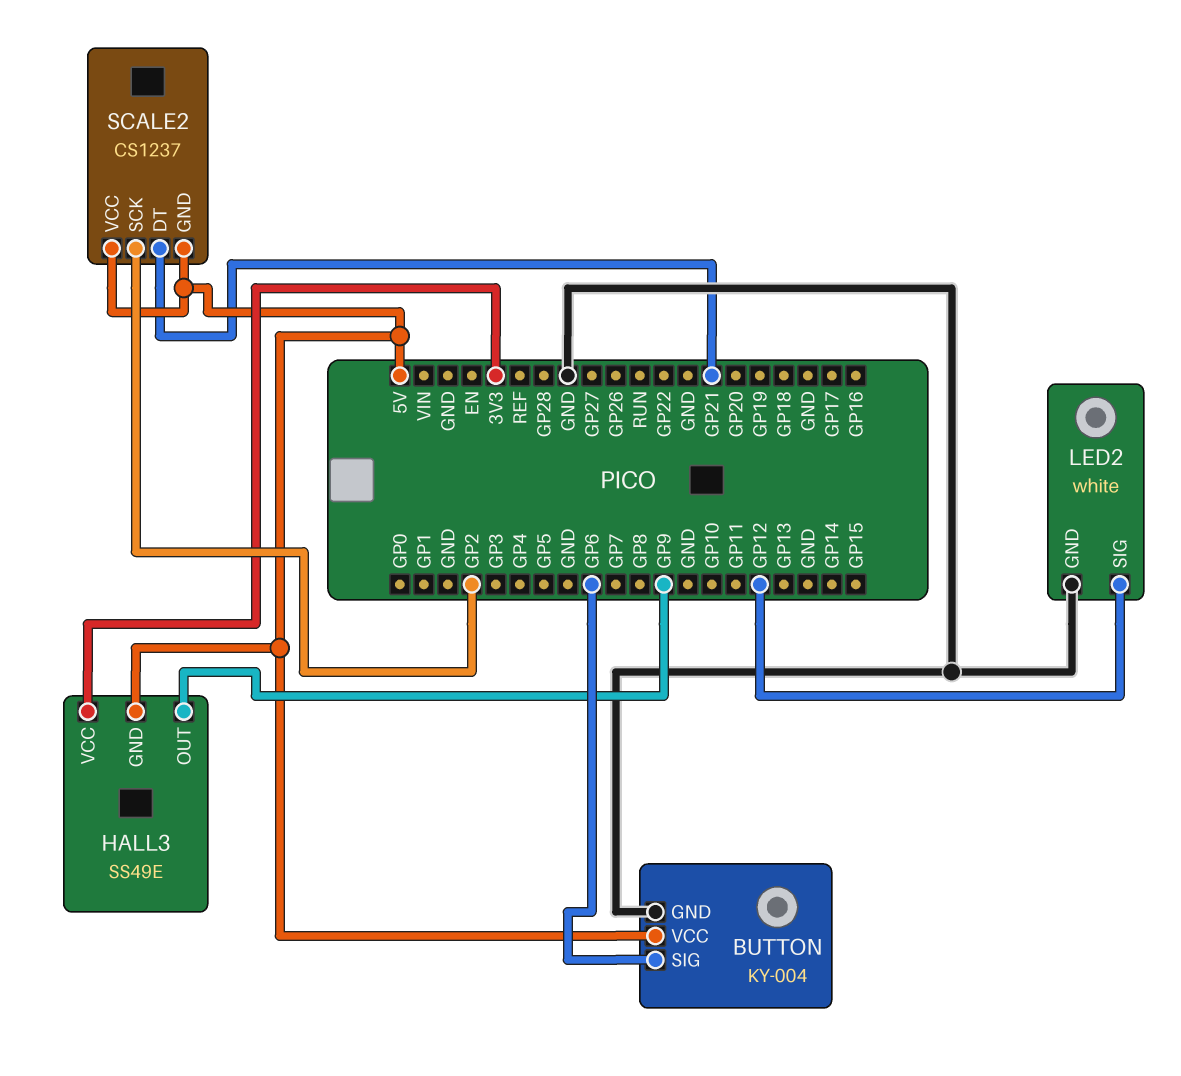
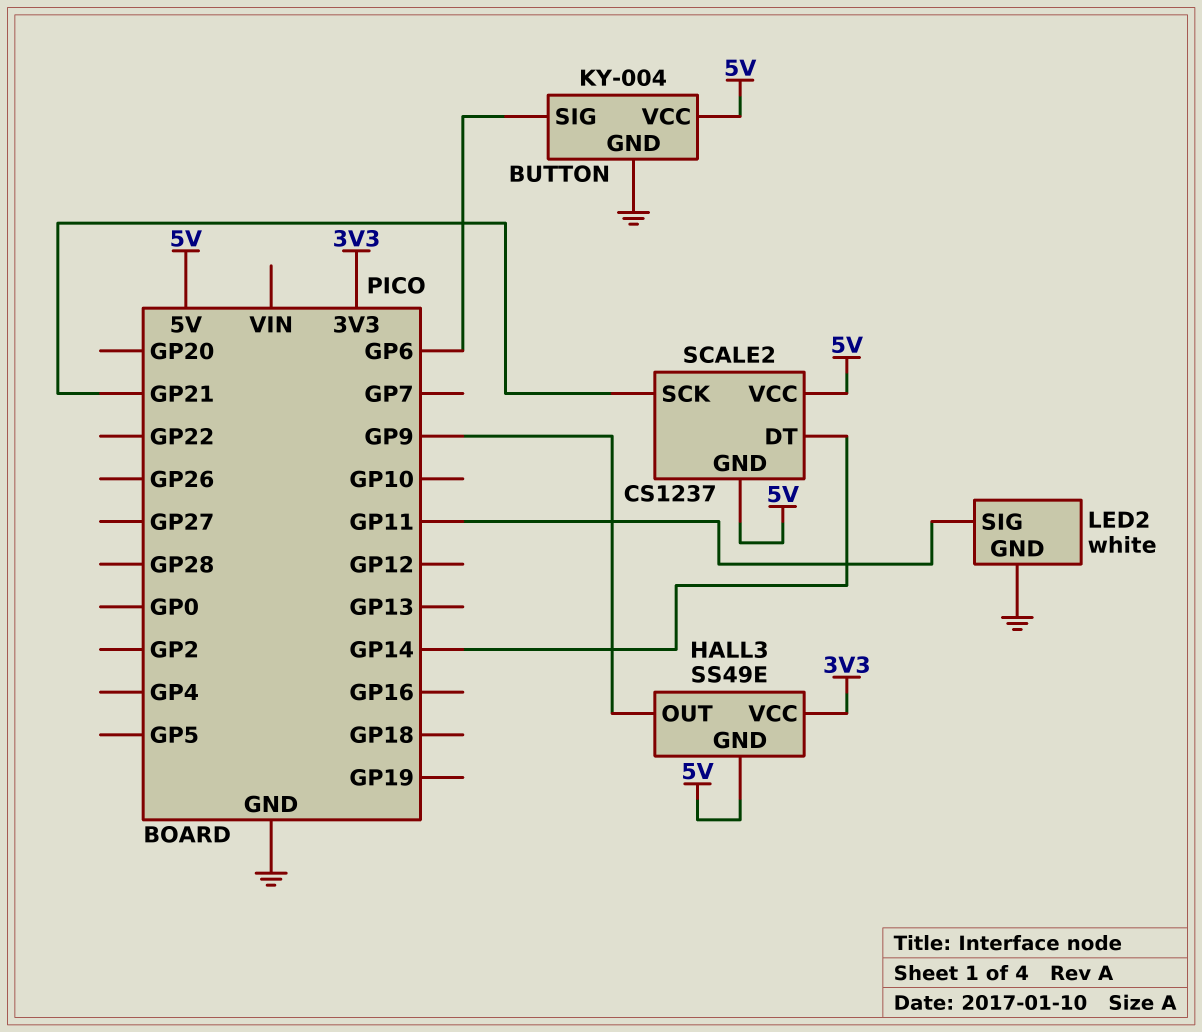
LED2 pin SIG: GP12 -> GP11
SCALE2 pin DT: GP21 -> GP14
SCALE2 pin SCK: GP2 -> GP21

